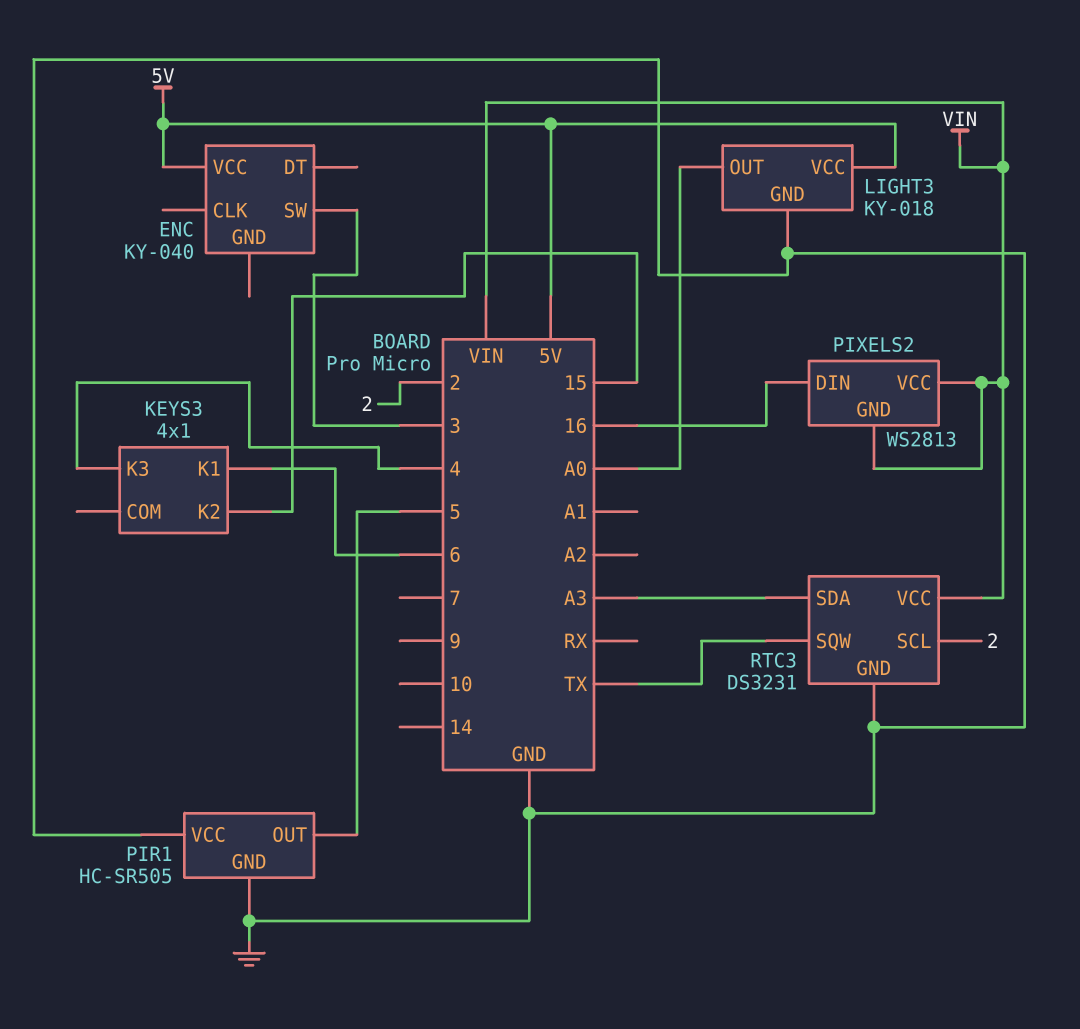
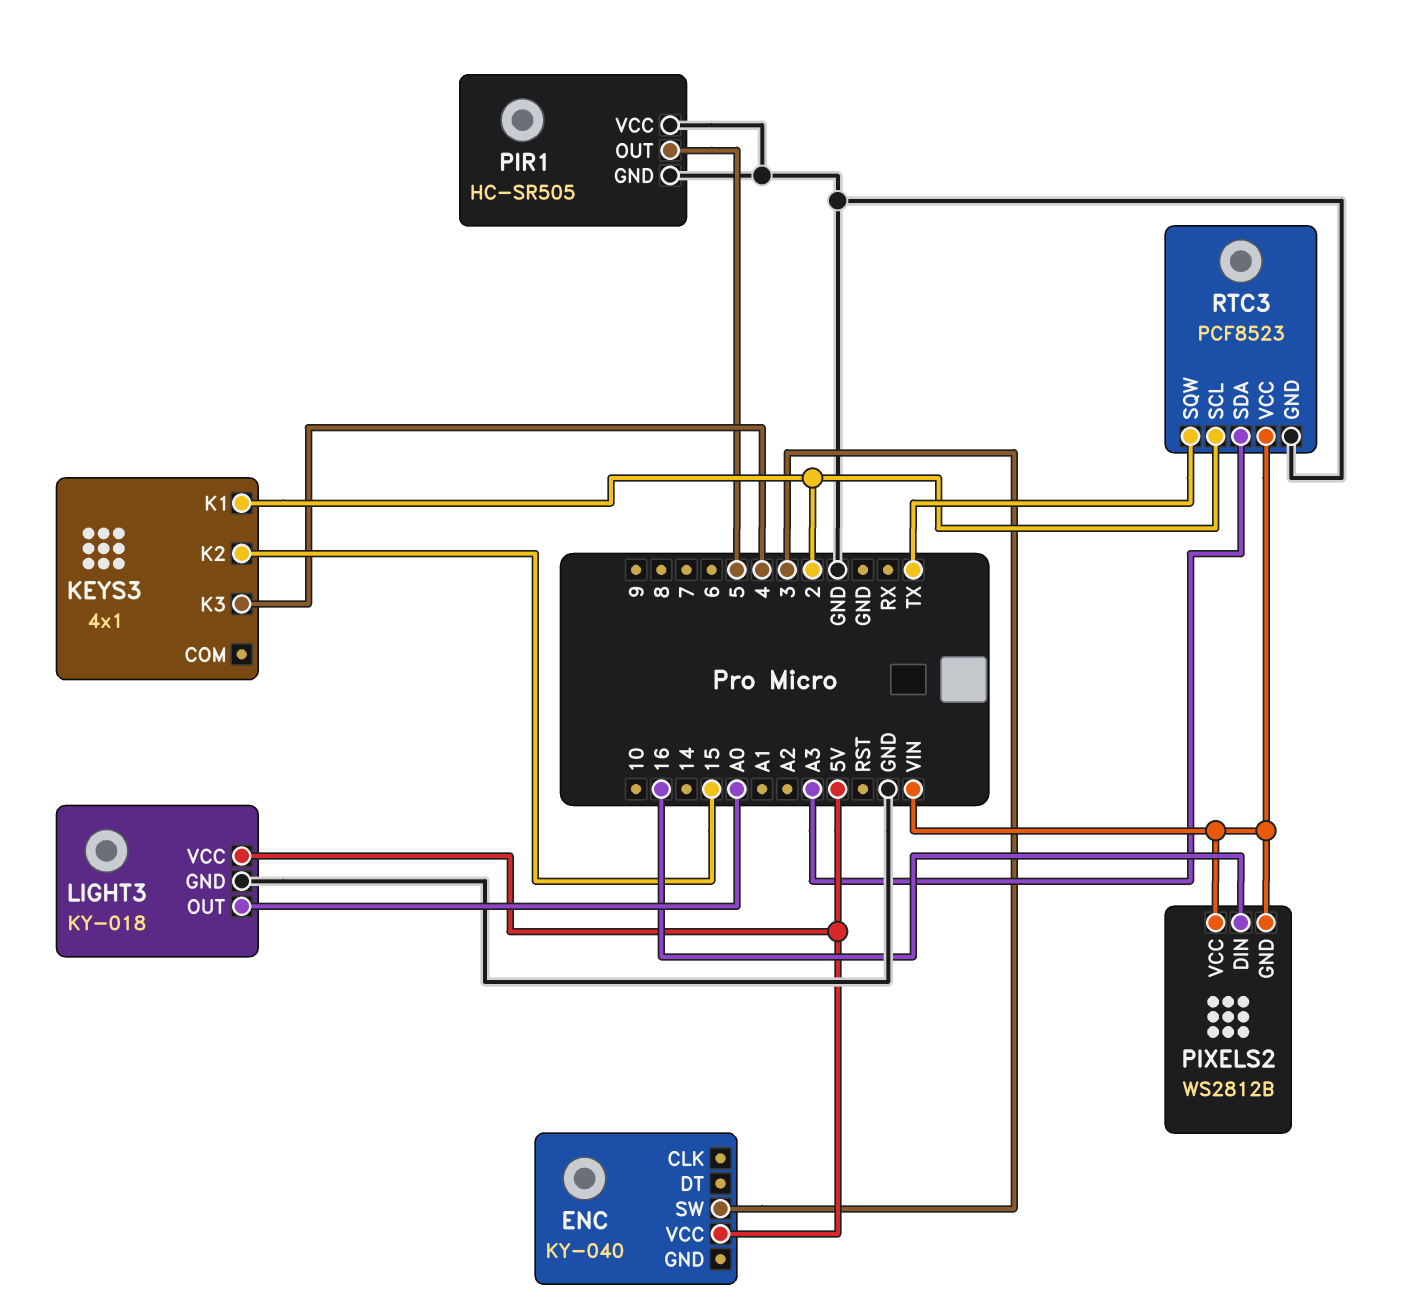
KEYS3 pin K1: 6 -> 2
PIXELS2: WS2813 -> WS2812B
RTC3: DS3231 -> PCF8523

